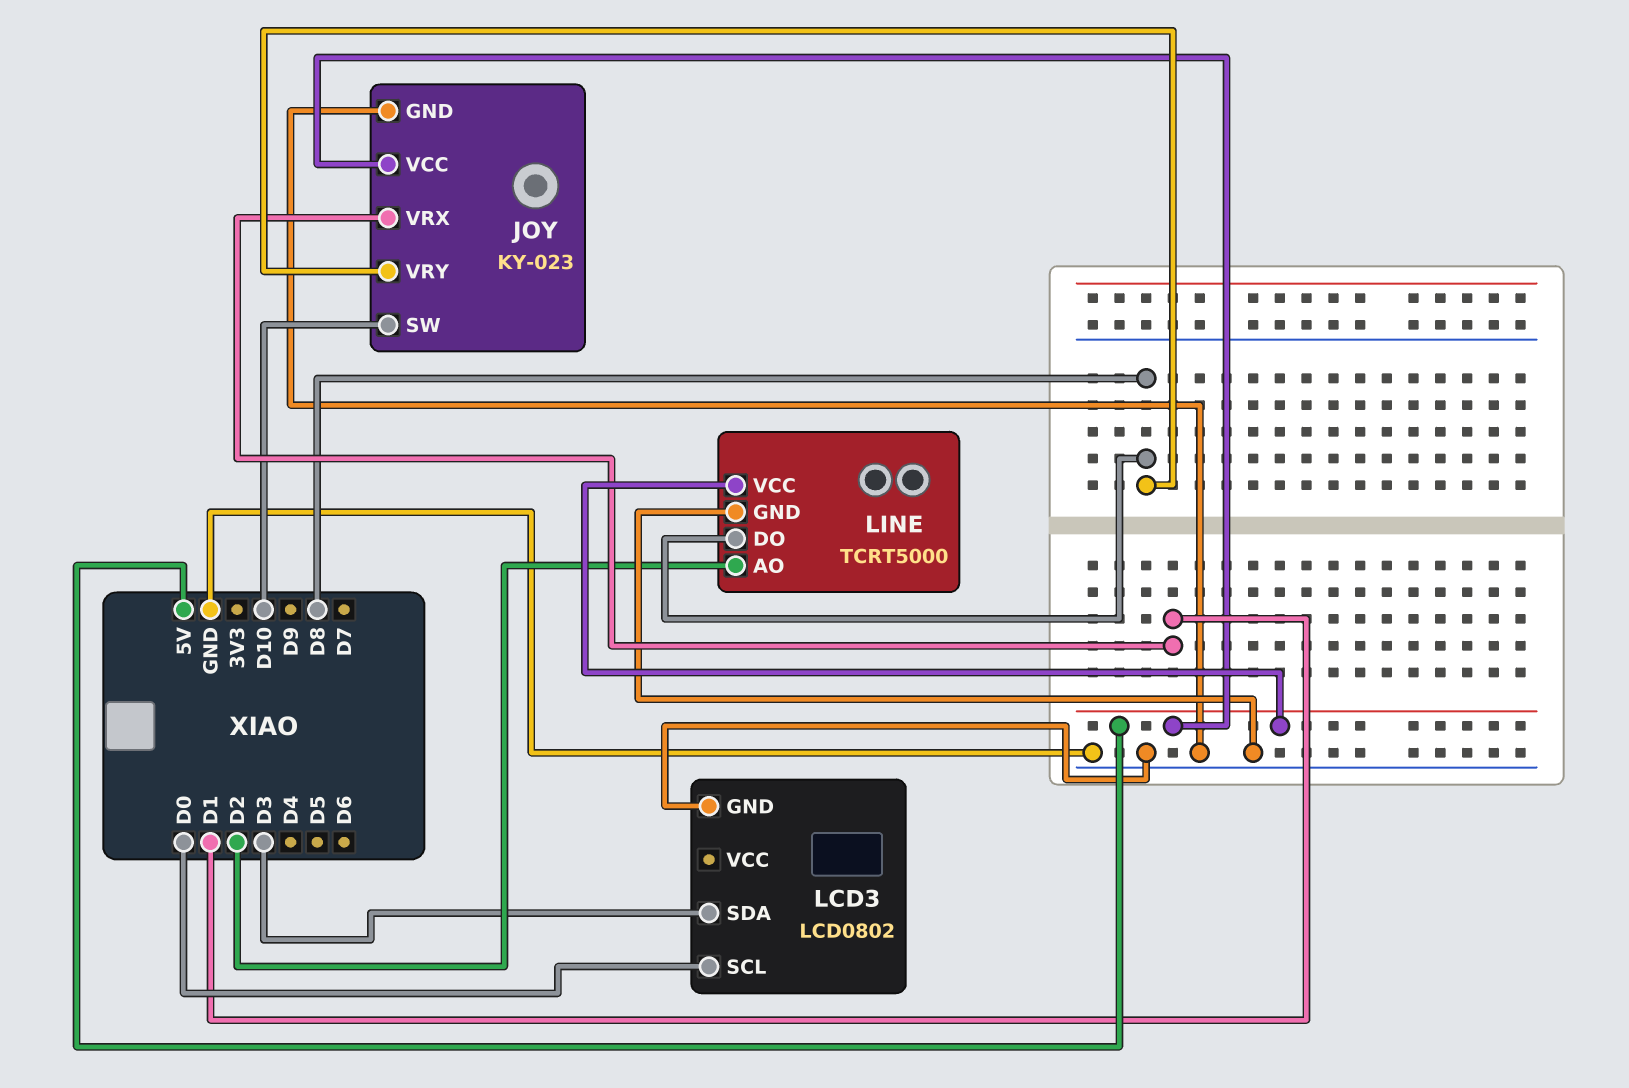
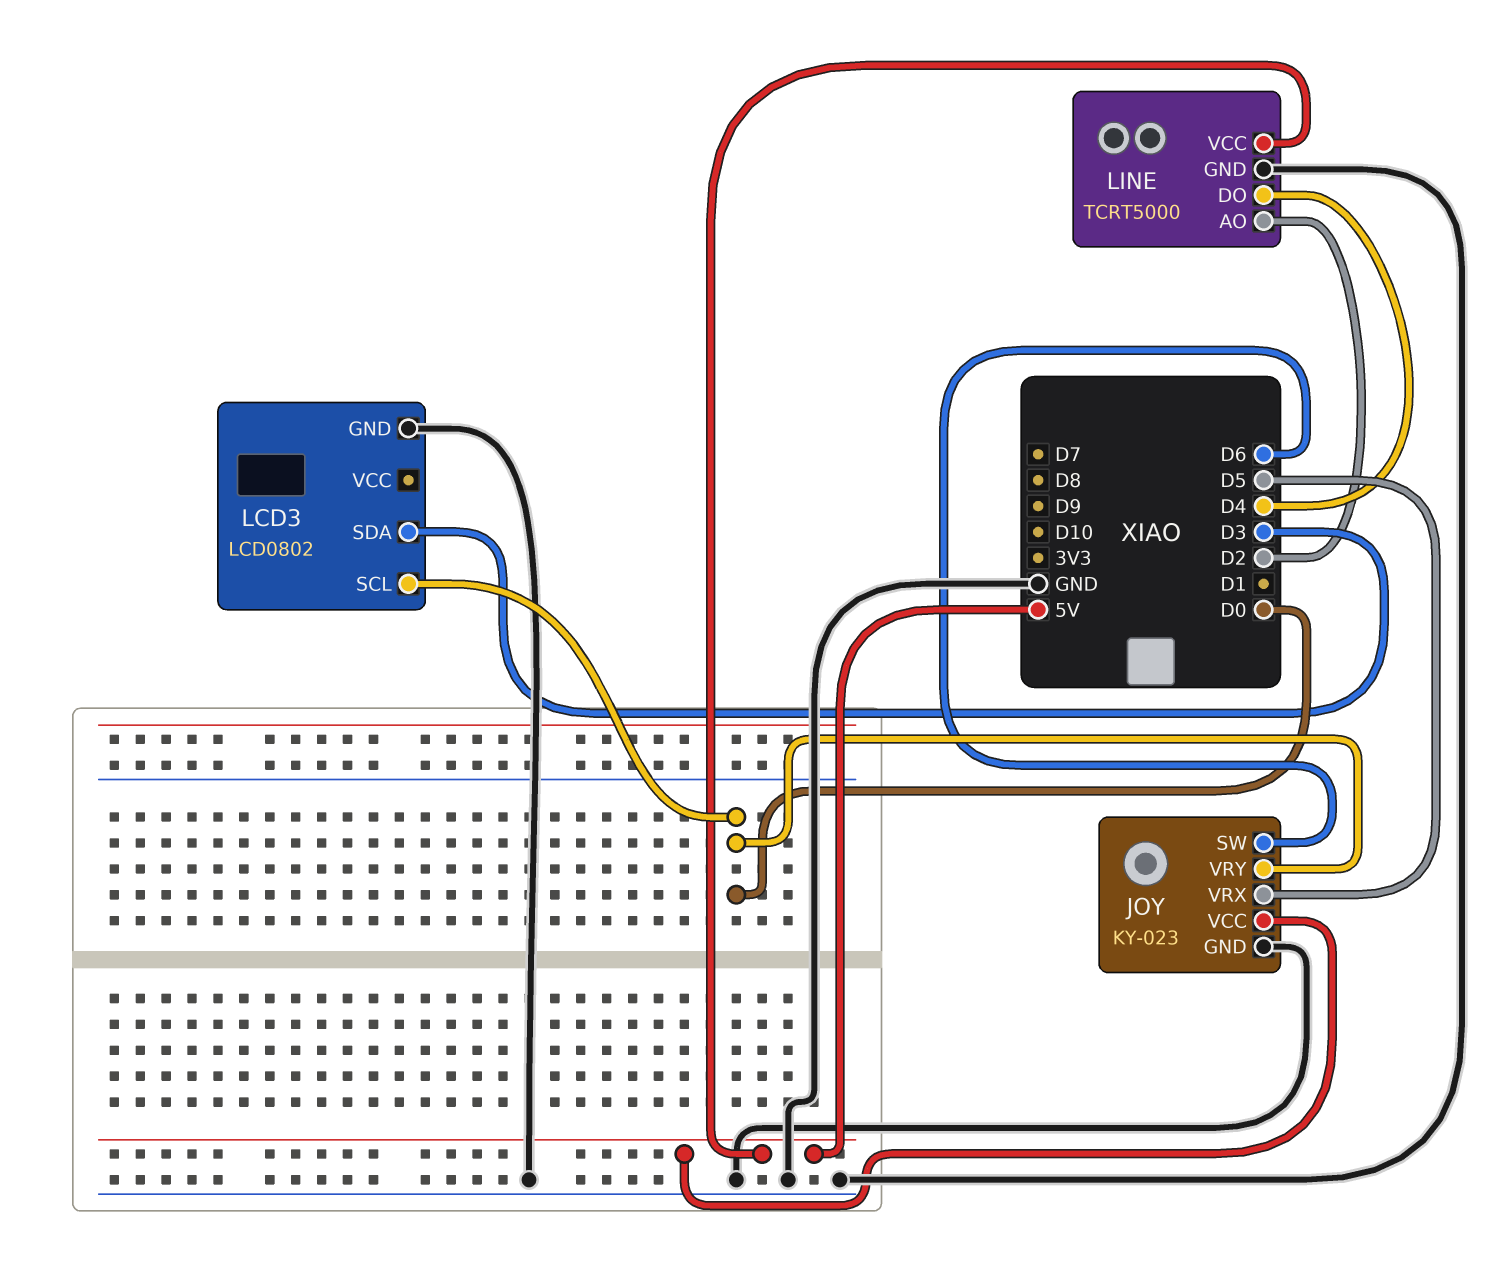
JOY pin SW: D10 -> D6
JOY pin VRX: D1 -> D5
JOY pin VRY: D8 -> D0
LINE pin DO: D8 -> D4

